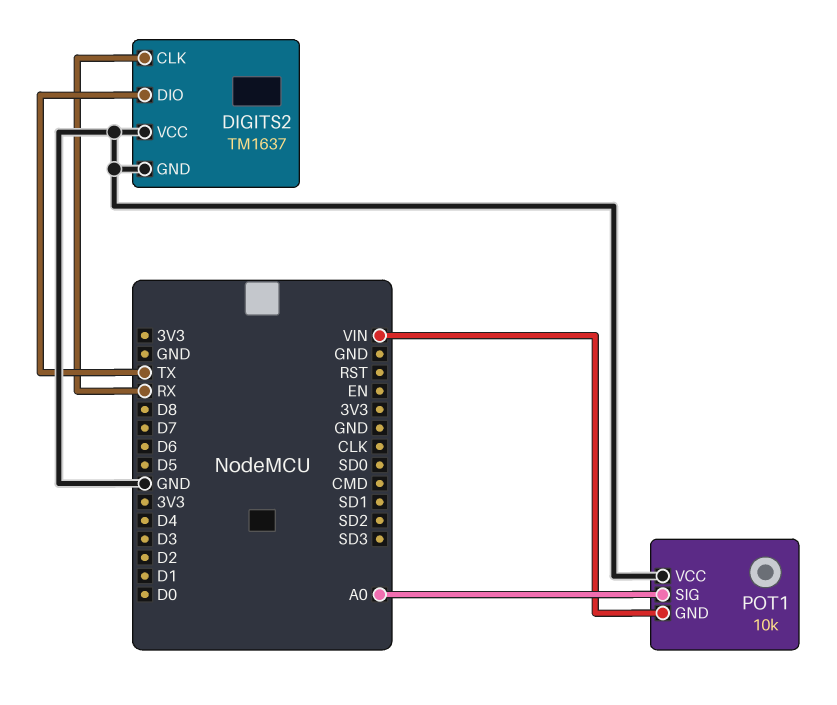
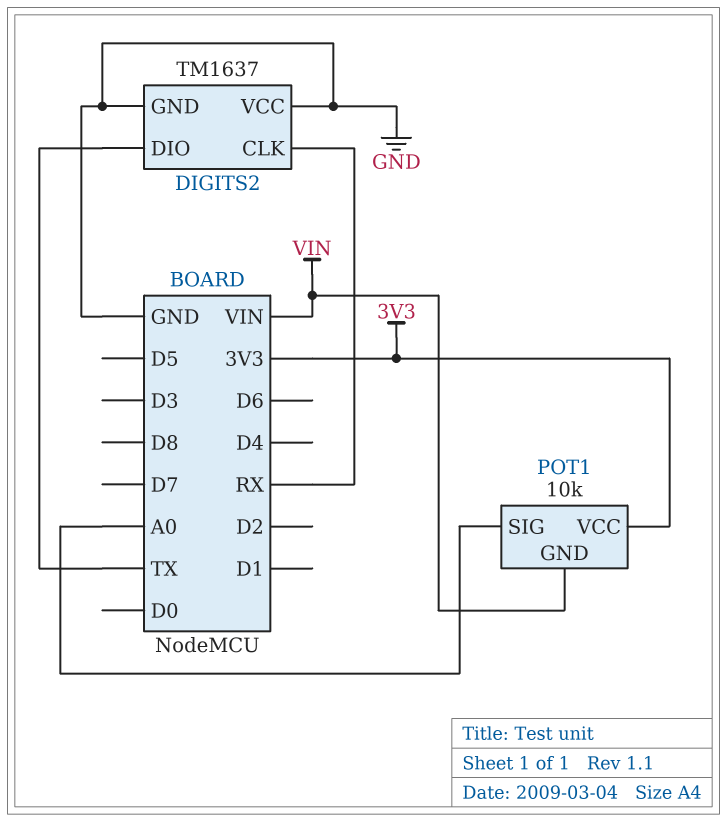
POT1 pin VCC: GND -> 3V3

